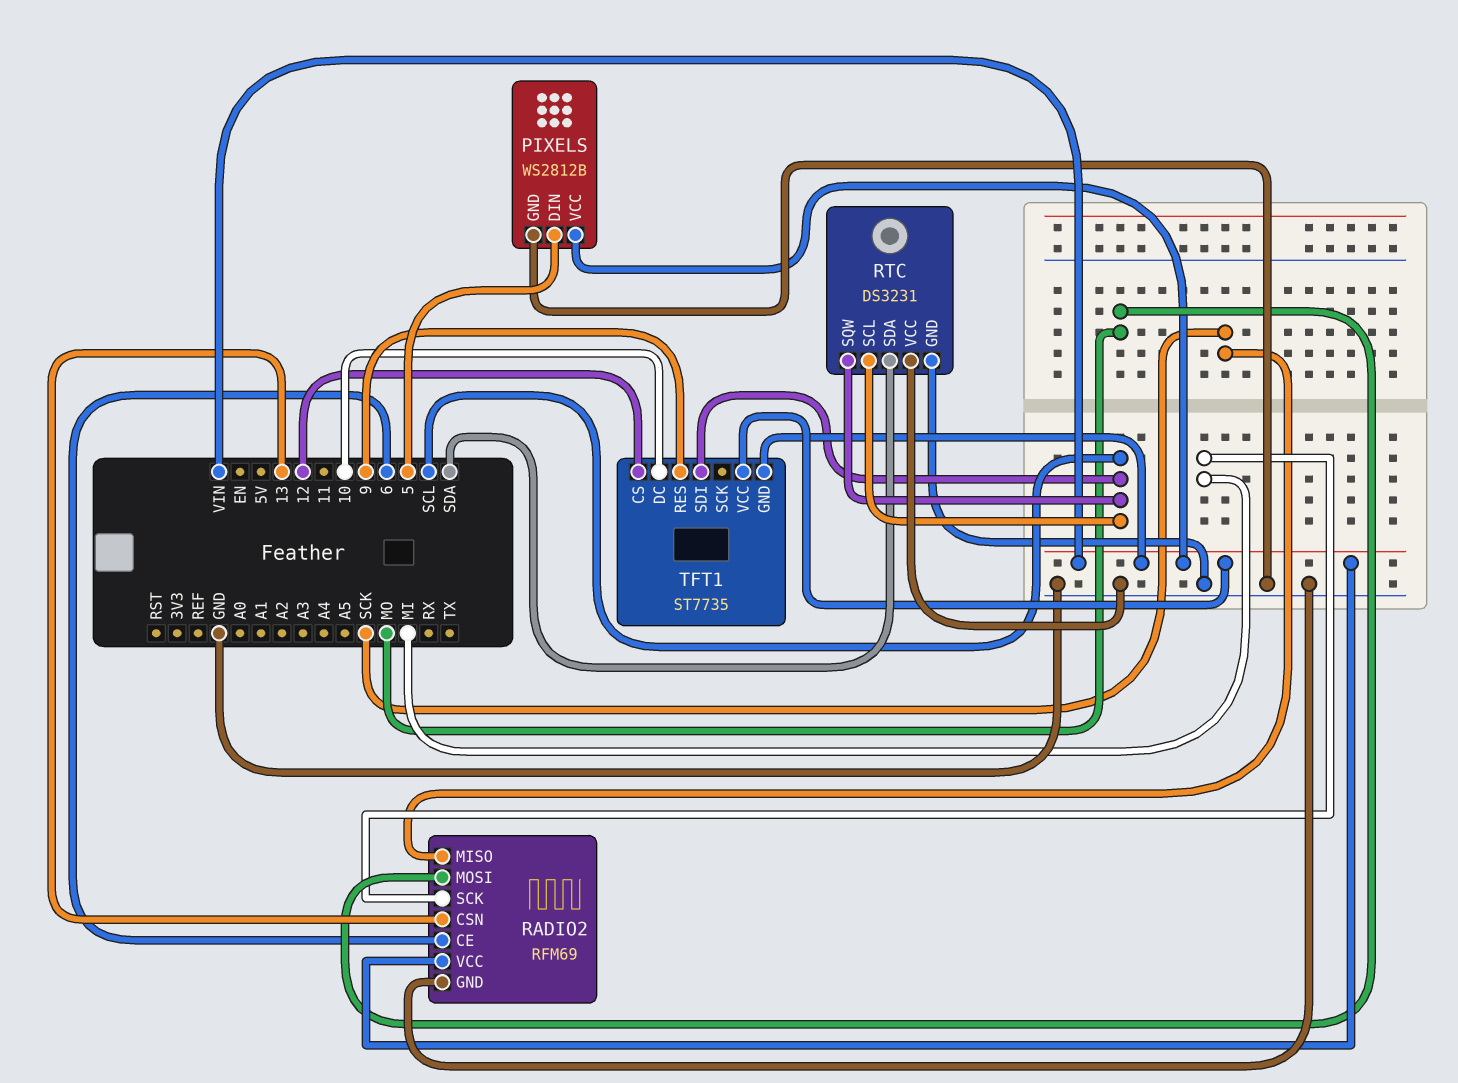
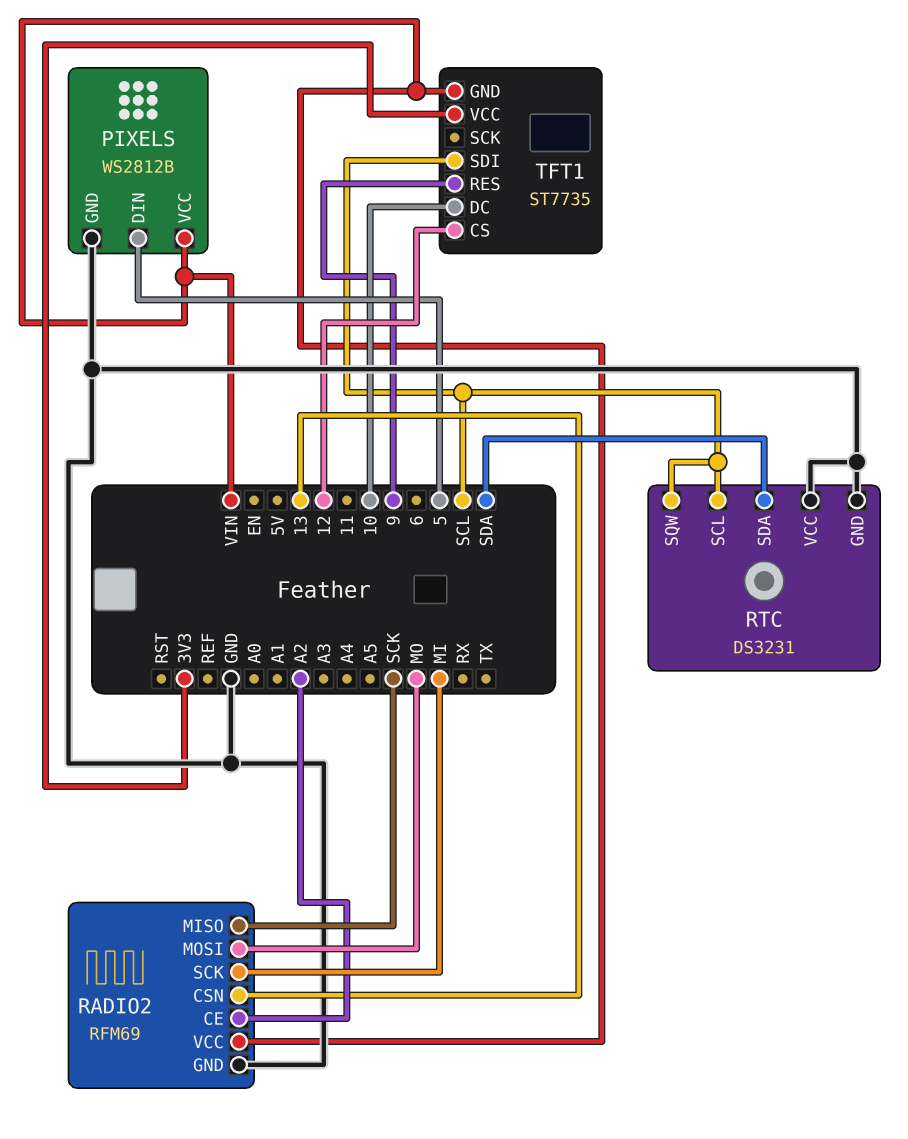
RADIO2 pin CE: 6 -> A2
TFT1 pin VCC: VIN -> 3V3

